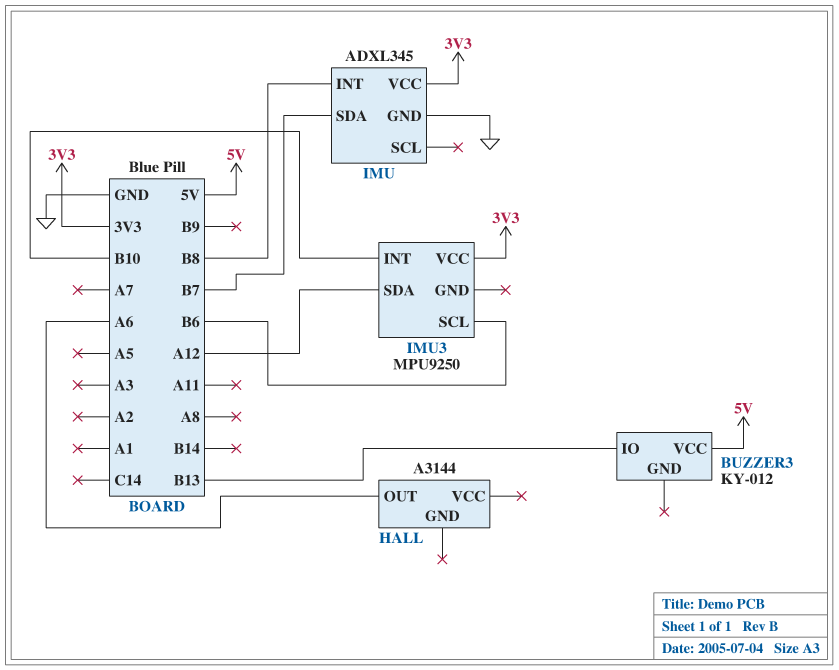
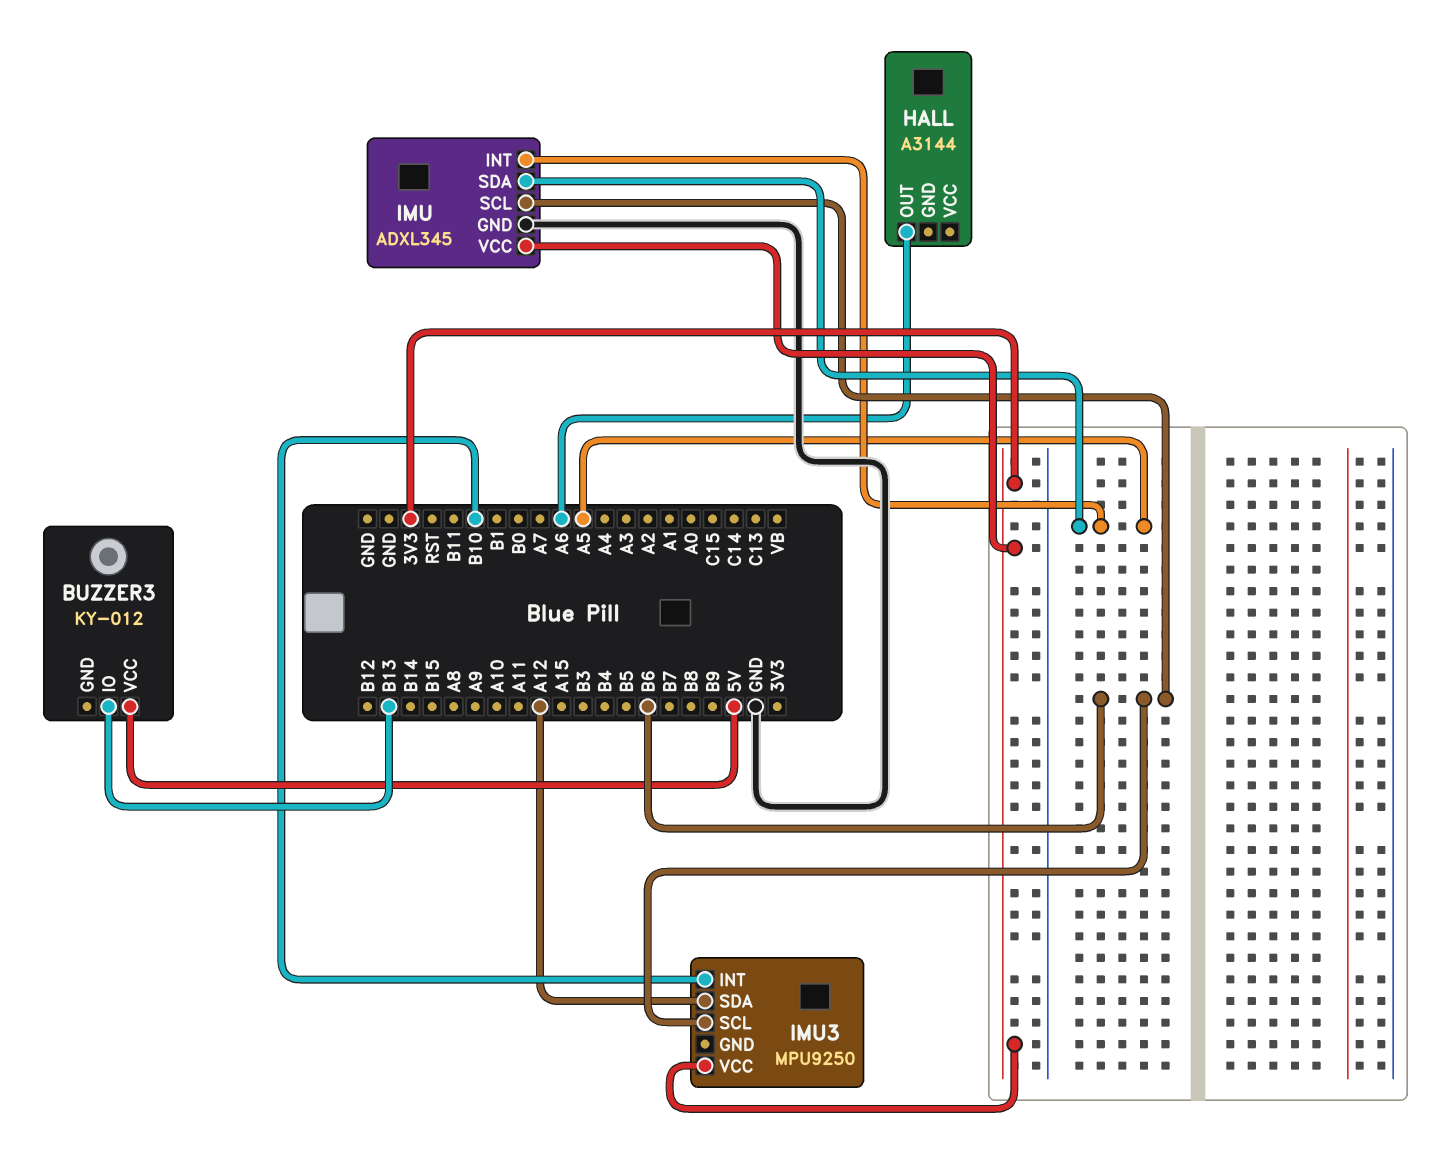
IMU pin INT: B8 -> A5
IMU pin SCL: none -> B6
IMU pin SDA: B7 -> A5

